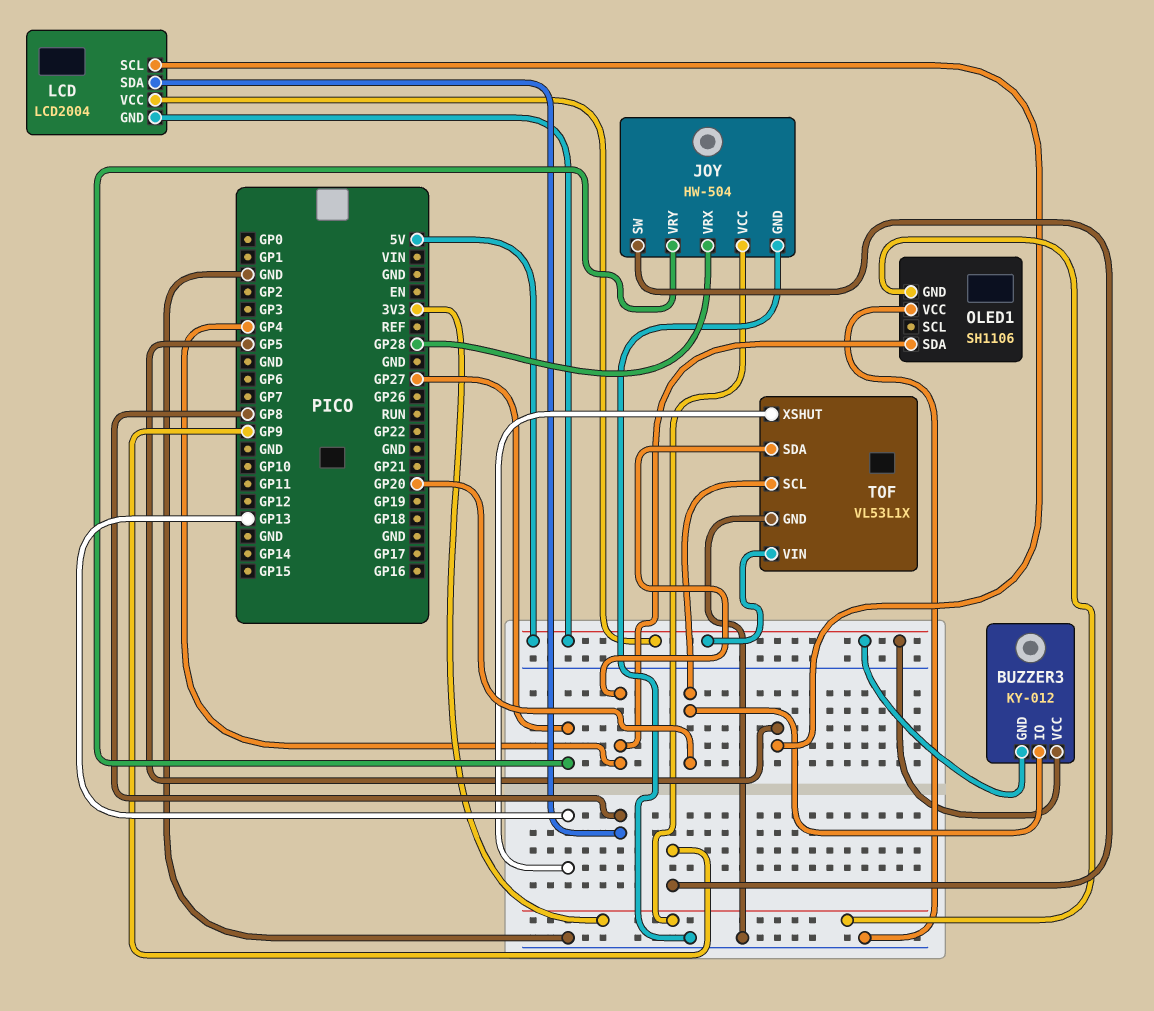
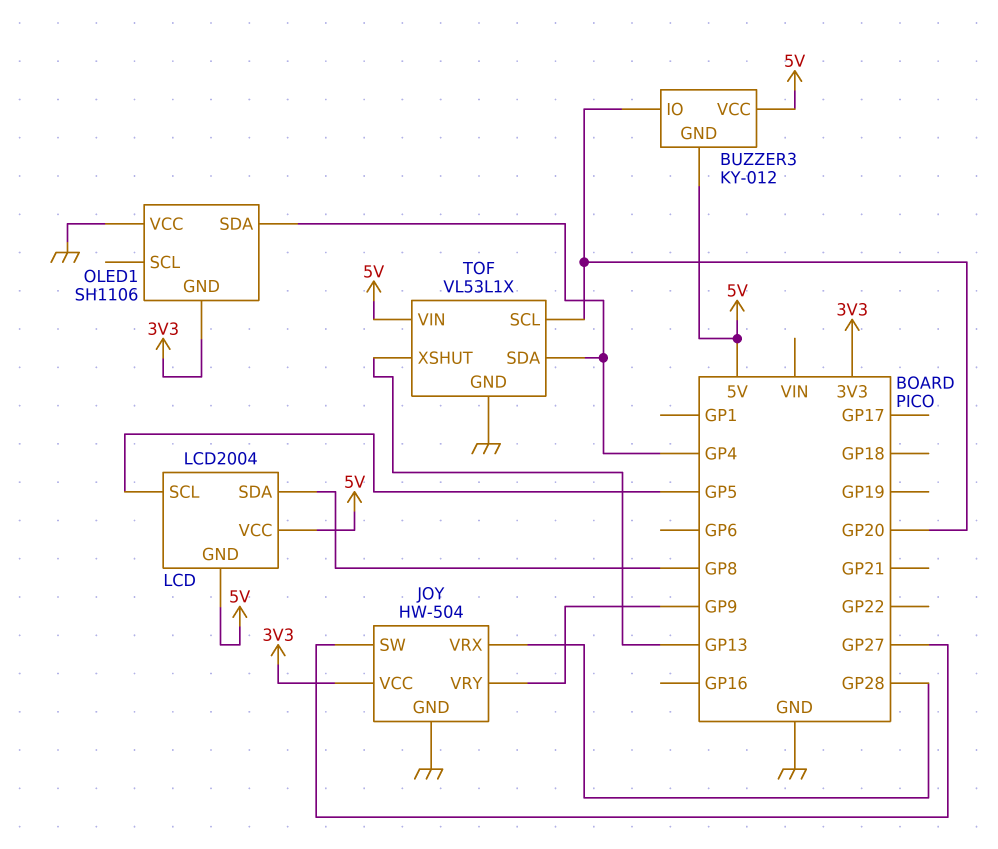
JOY pin SW: GP9 -> GP27
JOY pin VRY: GP27 -> GP9

